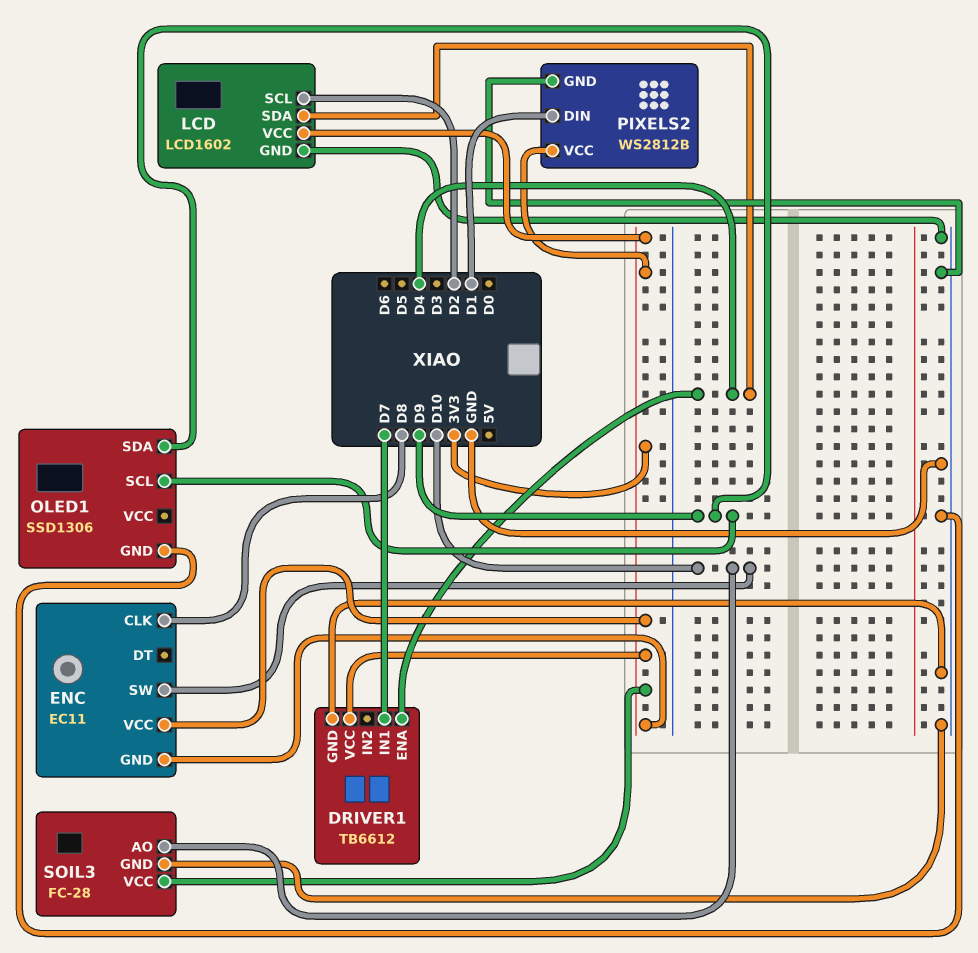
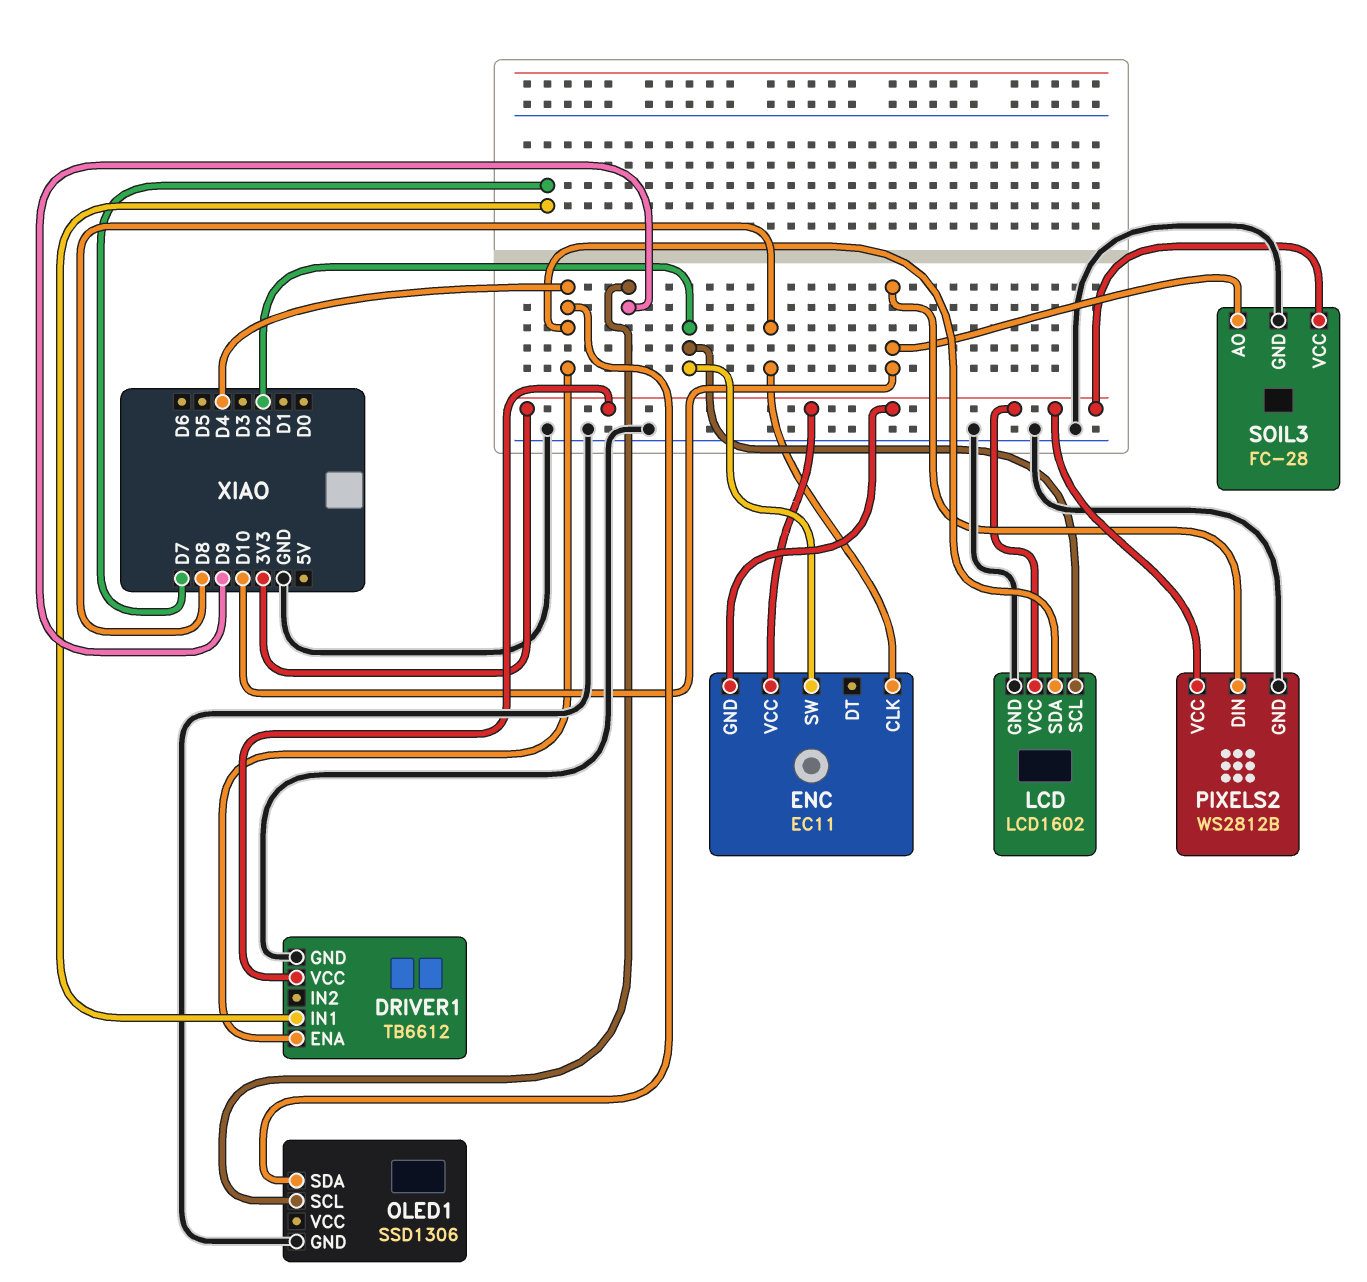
ENC pin SW: D10 -> D2
OLED1 pin SDA: D9 -> D4
PIXELS2 pin DIN: D1 -> D10

